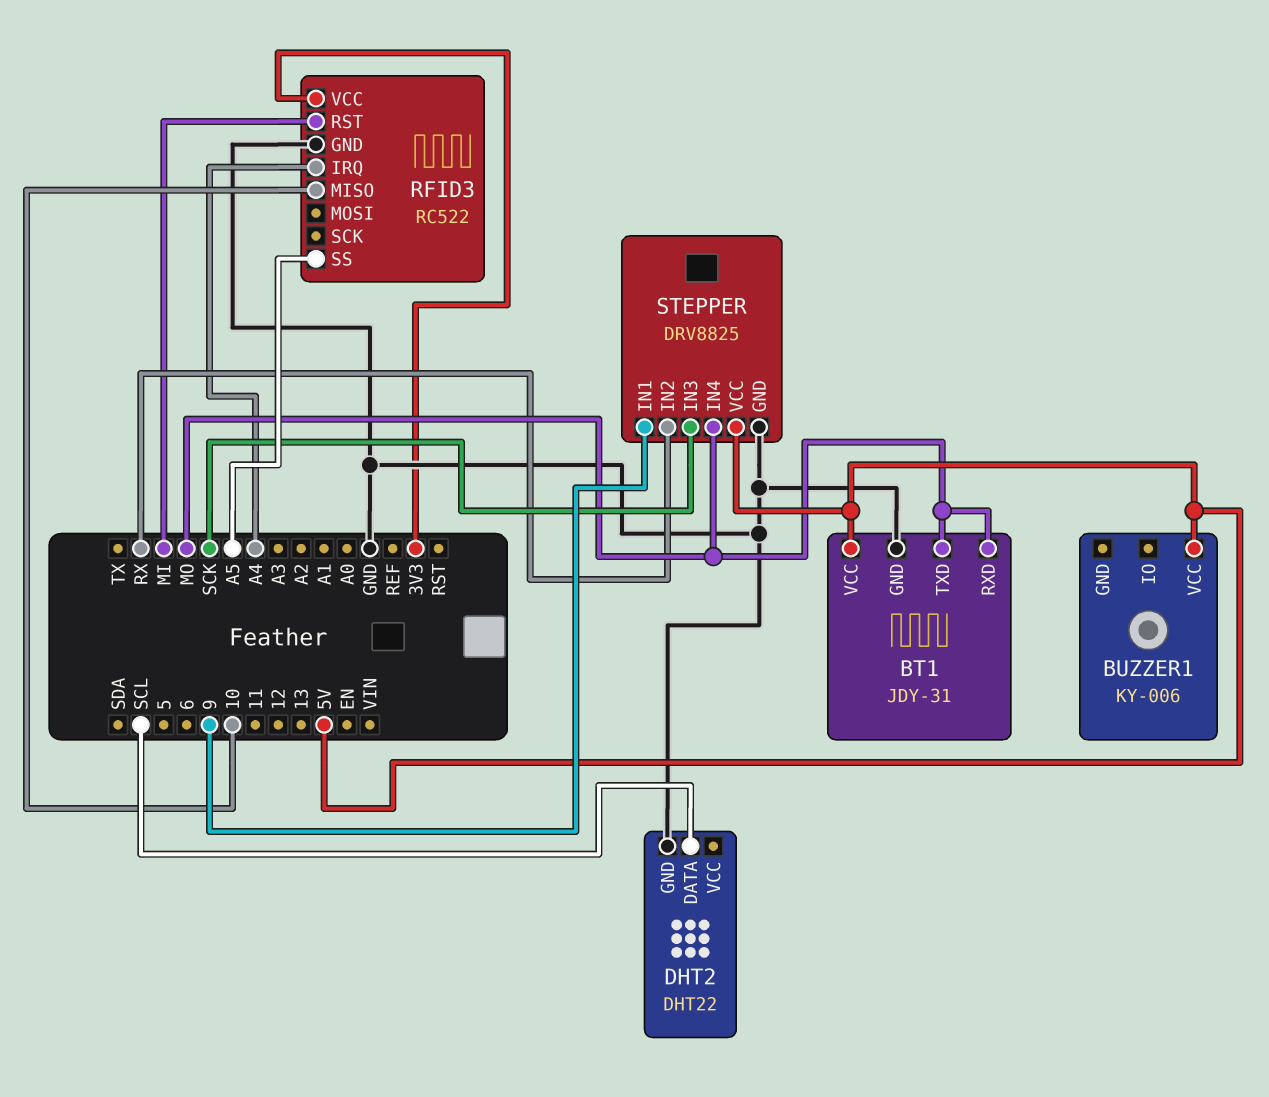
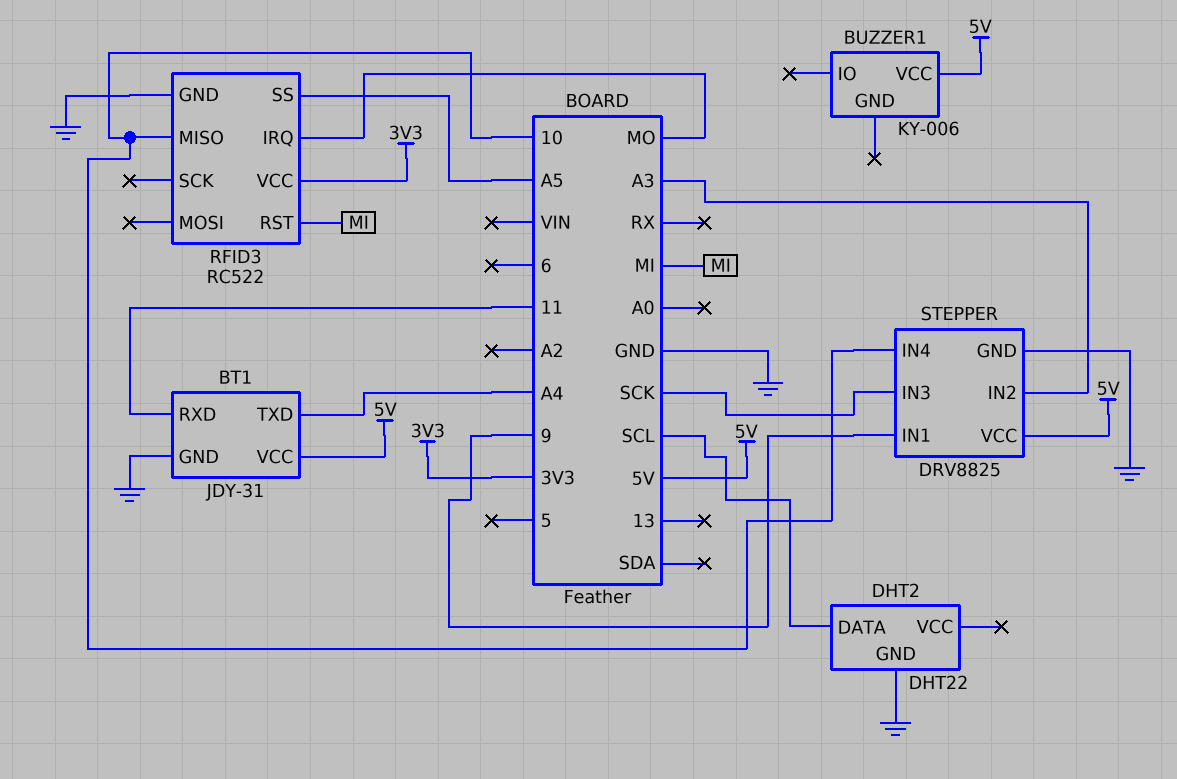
BT1 pin RXD: MO -> 11
BT1 pin TXD: MO -> A4
RFID3 pin IRQ: A4 -> MO
STEPPER pin IN2: RX -> A3
STEPPER pin IN4: MO -> 10

